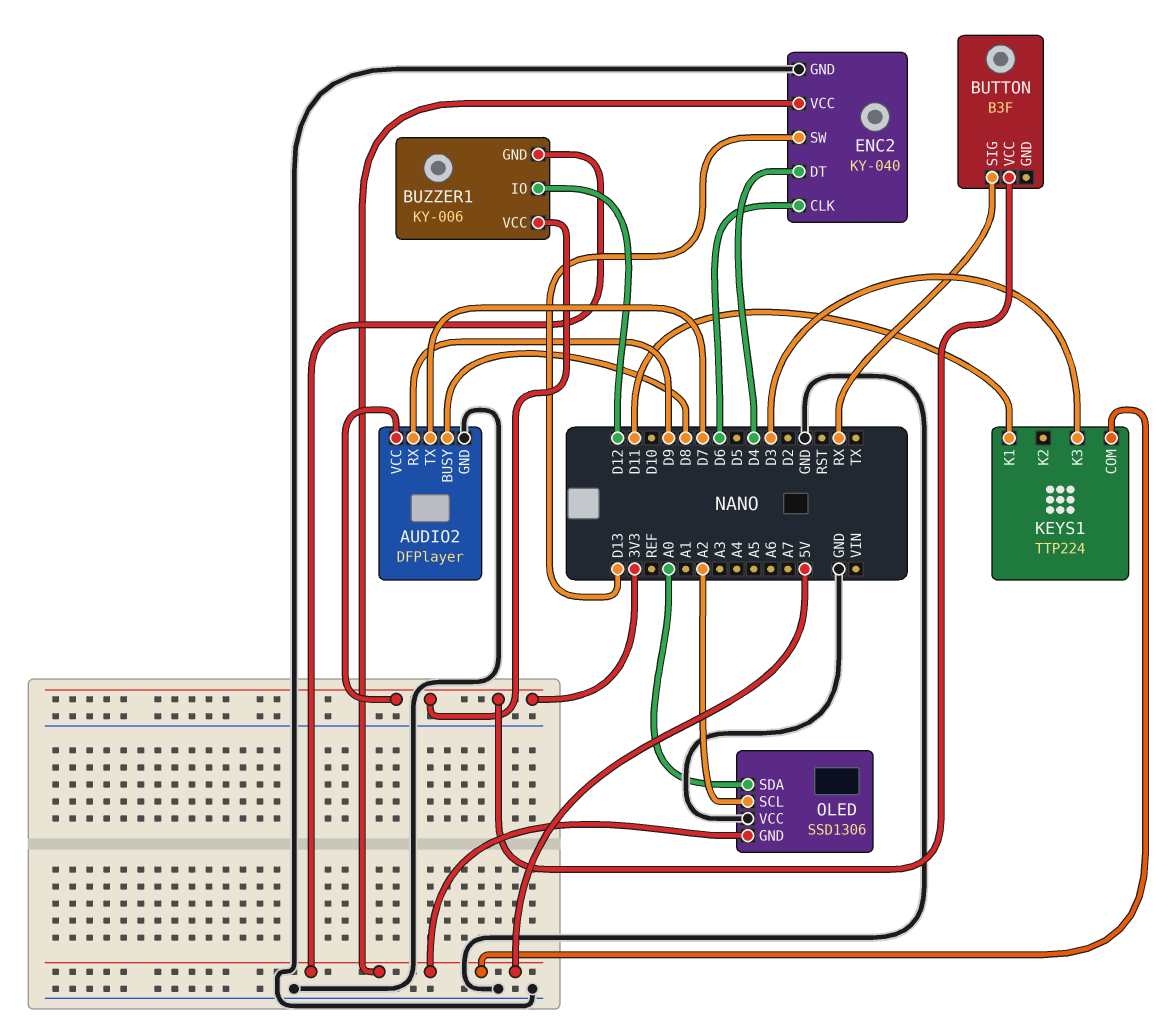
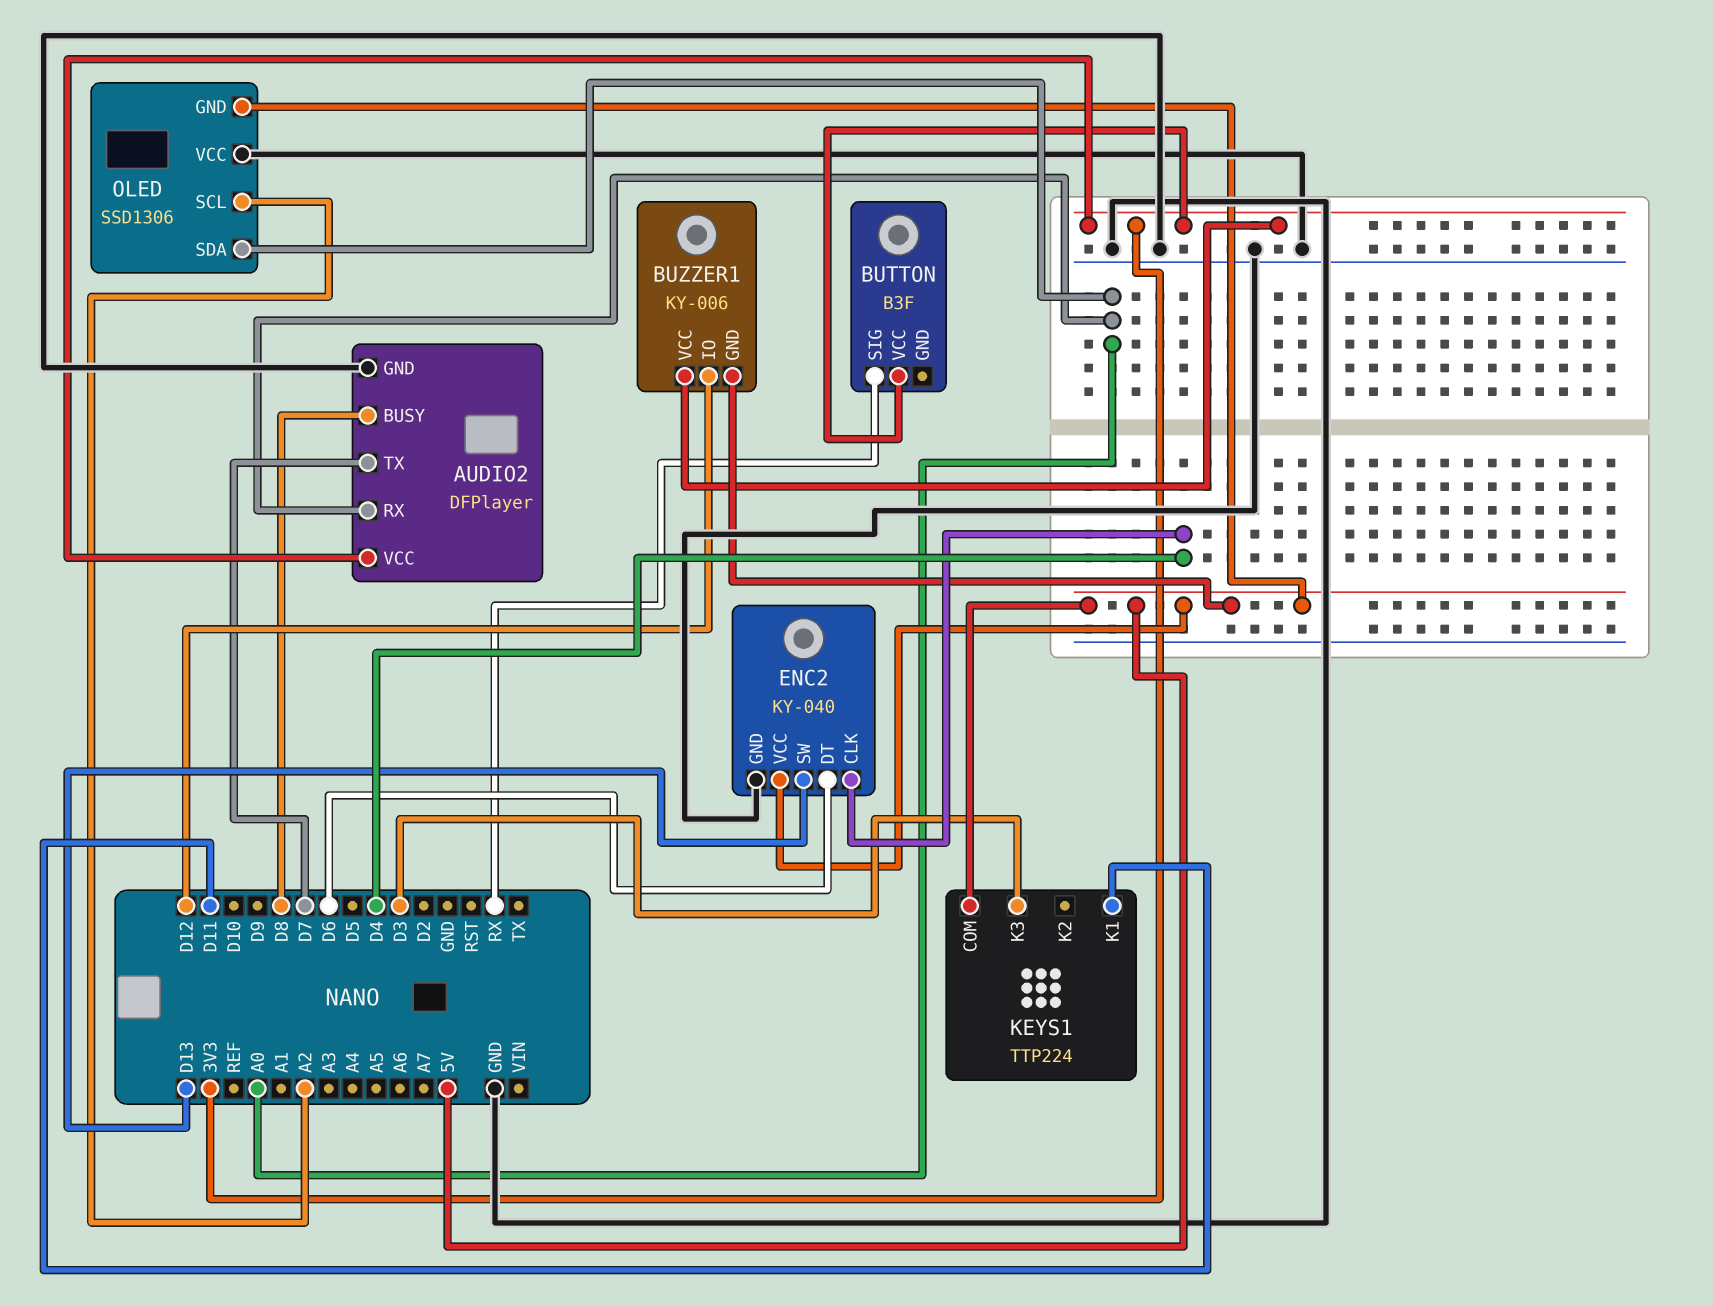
AUDIO2 pin RX: D9 -> A0
ENC2 pin CLK: D6 -> D4
ENC2 pin DT: D4 -> D6

